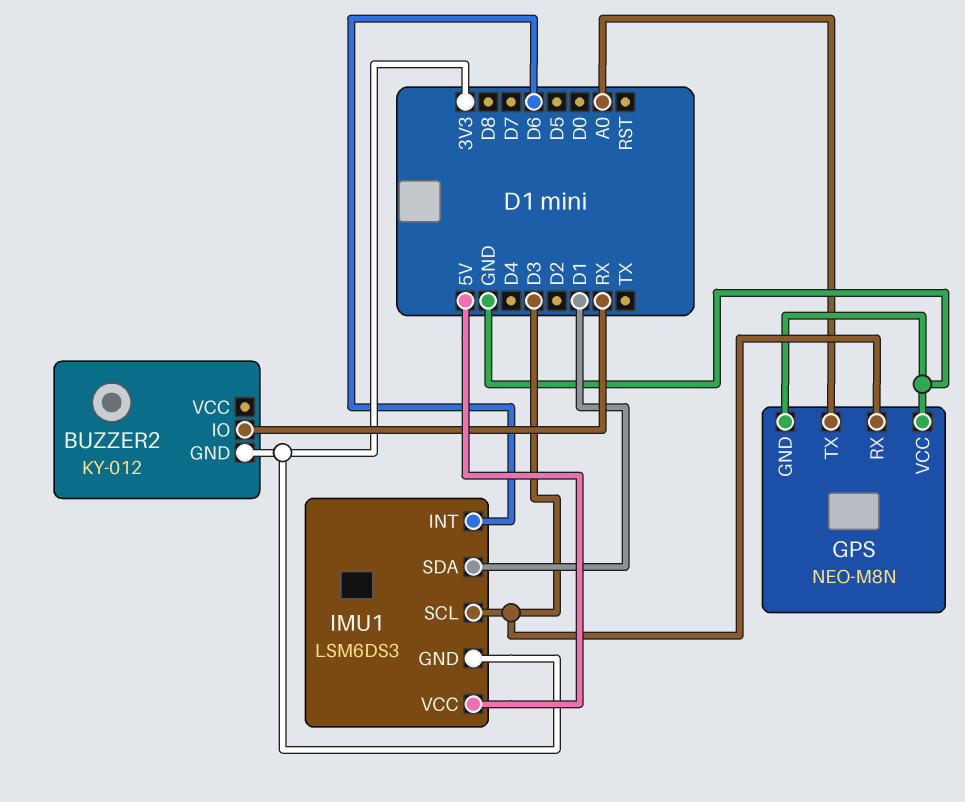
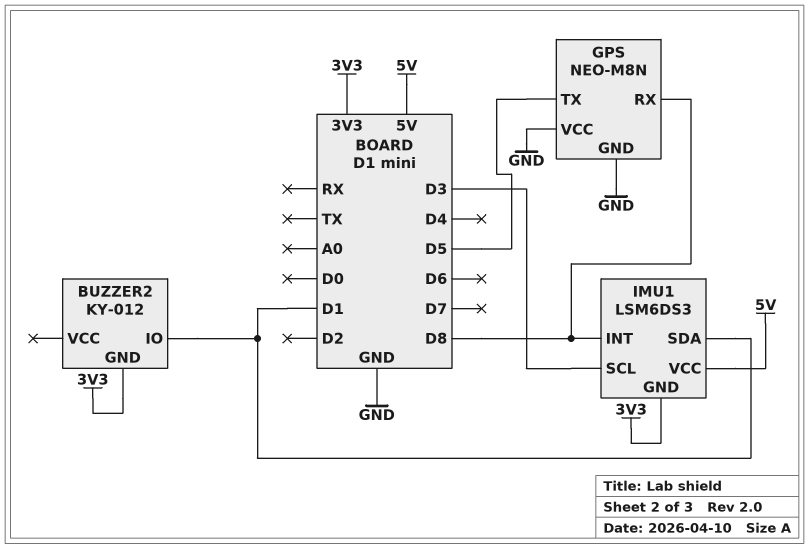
BUZZER2 pin IO: RX -> D1
GPS pin RX: D3 -> D8
GPS pin TX: A0 -> D5
IMU1 pin INT: D6 -> D8

